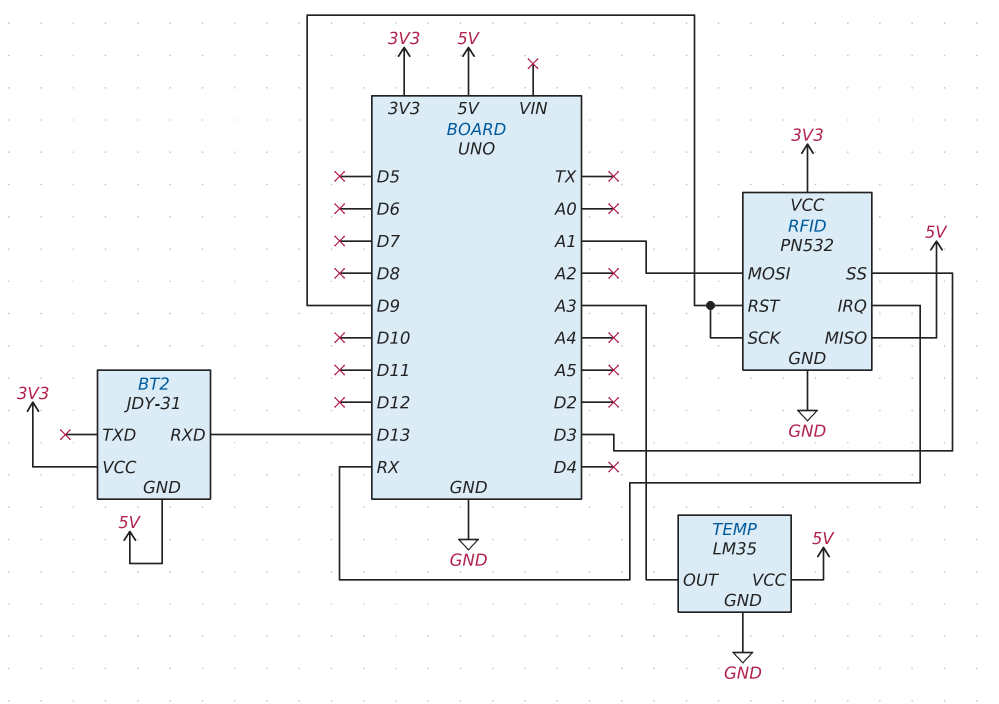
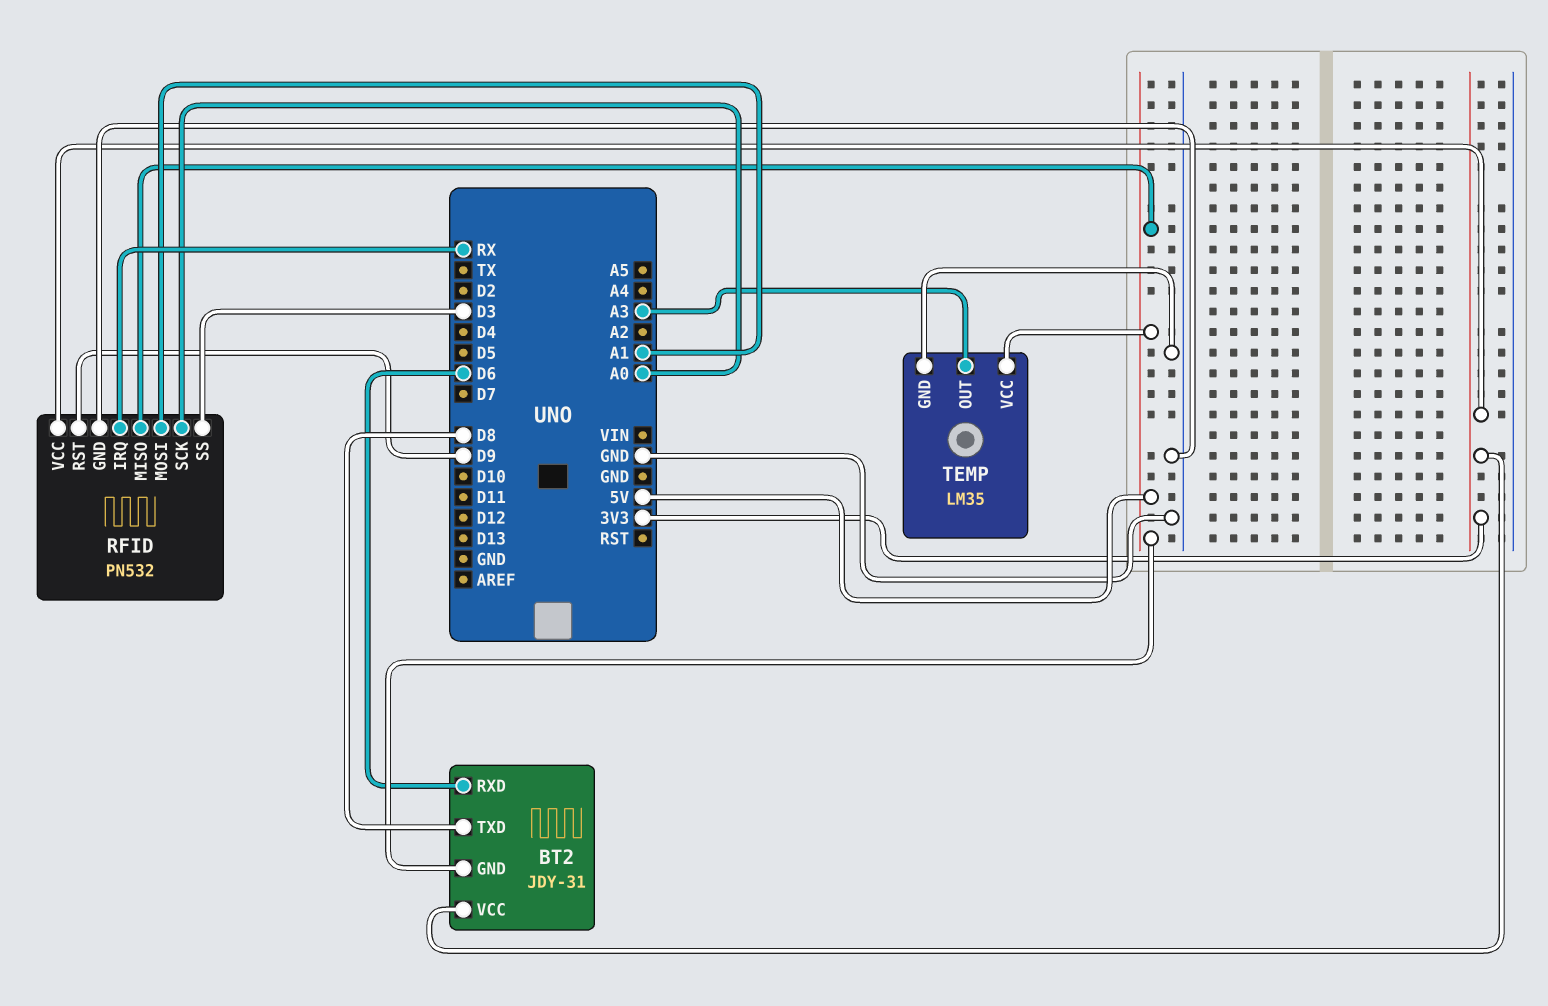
BT2 pin RXD: D13 -> D6
BT2 pin TXD: none -> D8
RFID pin SCK: D9 -> A0

